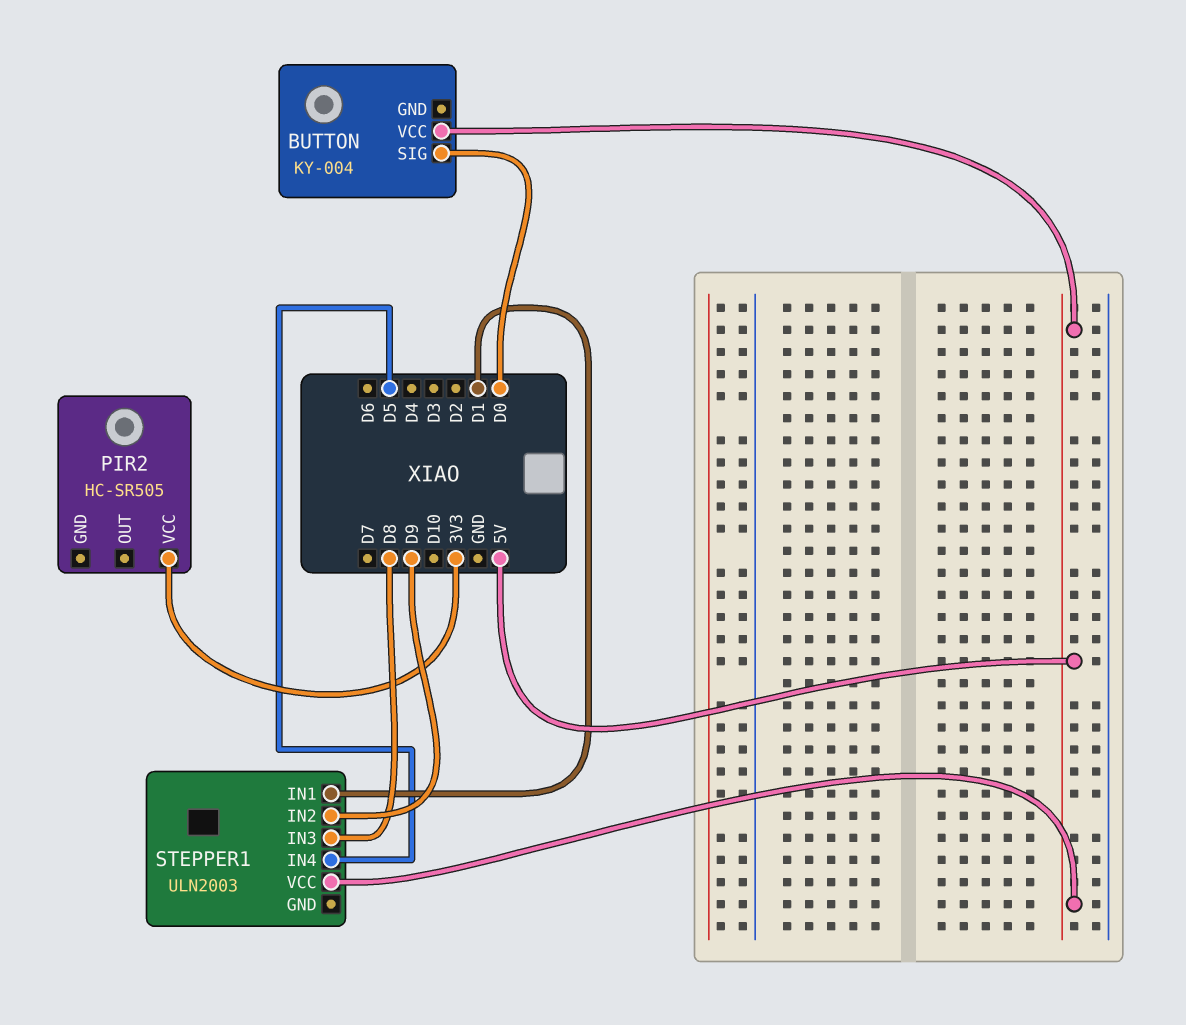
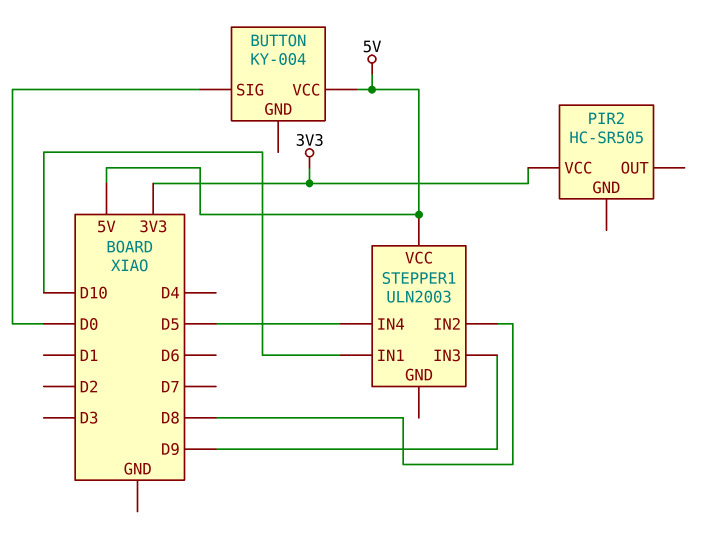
STEPPER1 pin IN1: D1 -> D10
STEPPER1 pin IN2: D9 -> D8
STEPPER1 pin IN3: D8 -> D9

